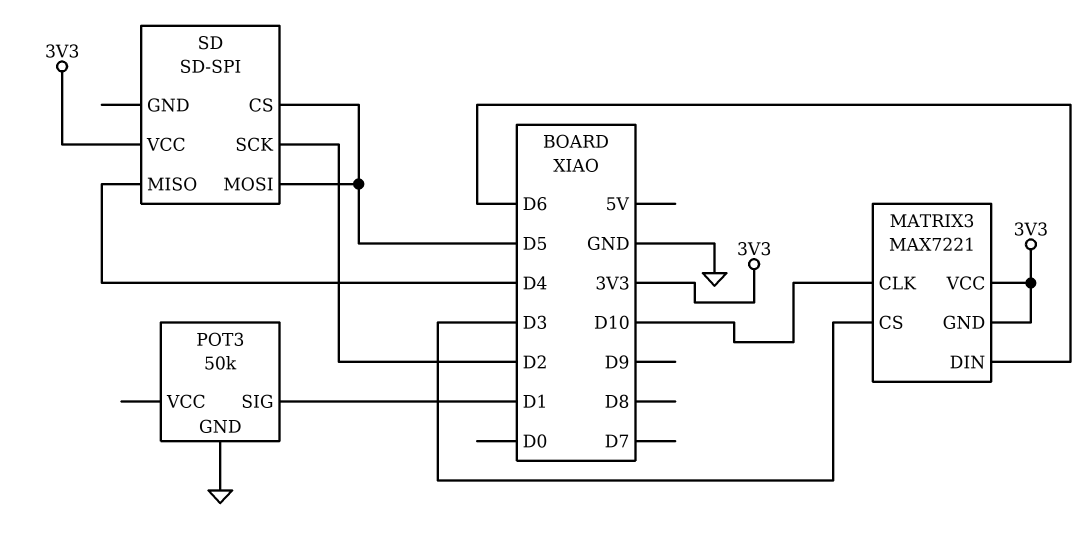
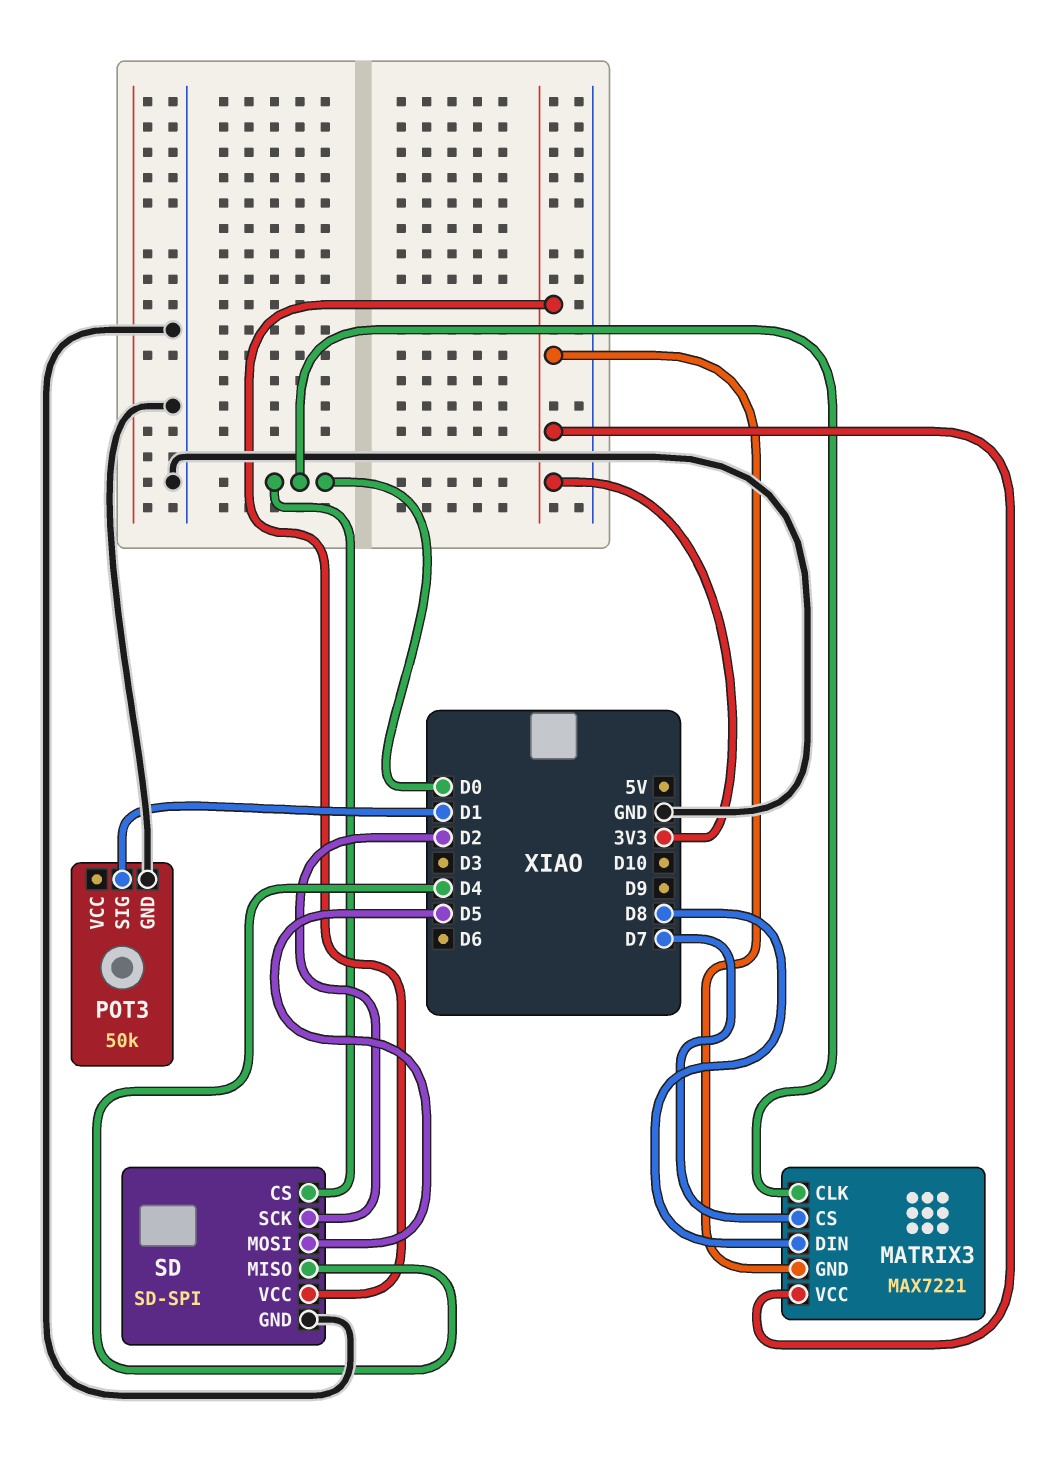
MATRIX3 pin CLK: D10 -> D0
MATRIX3 pin CS: D3 -> D7
MATRIX3 pin DIN: D6 -> D8
SD pin CS: D5 -> D0
SD pin GND: none -> GND

